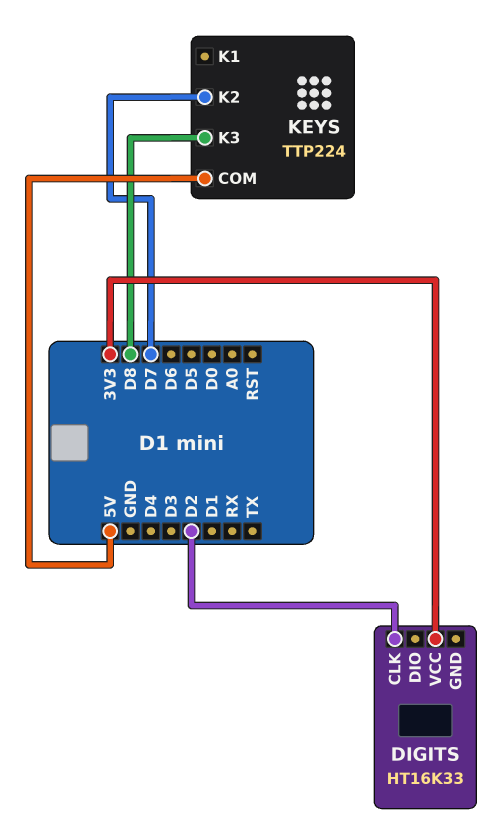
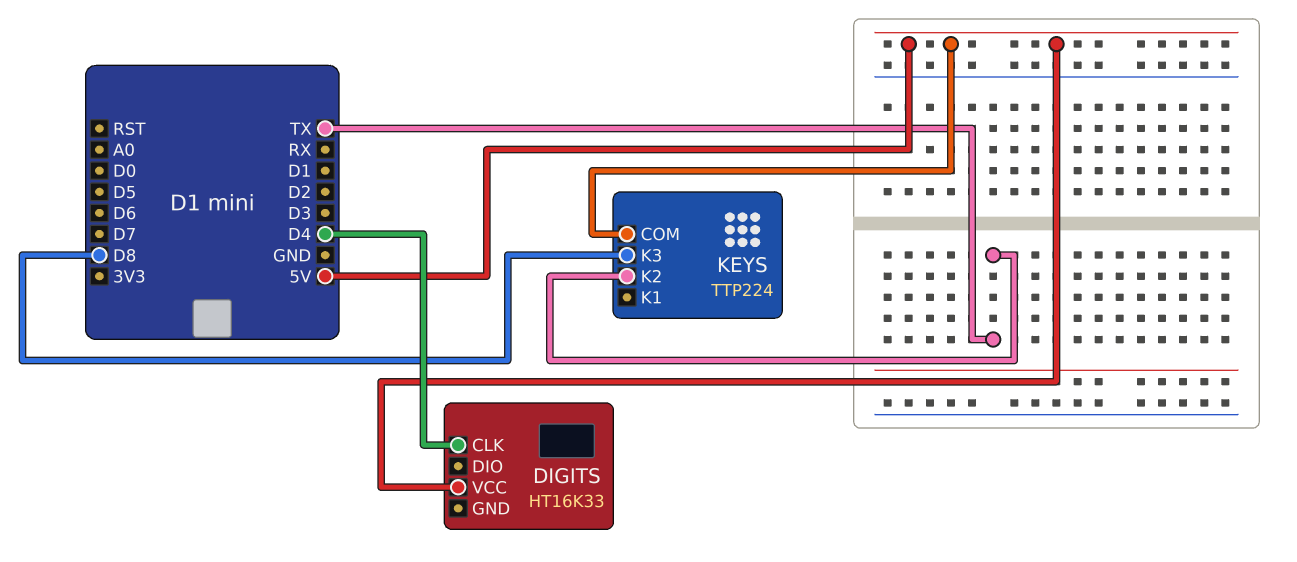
DIGITS pin CLK: D2 -> D4
DIGITS pin VCC: 3V3 -> 5V
KEYS pin K2: D7 -> TX

